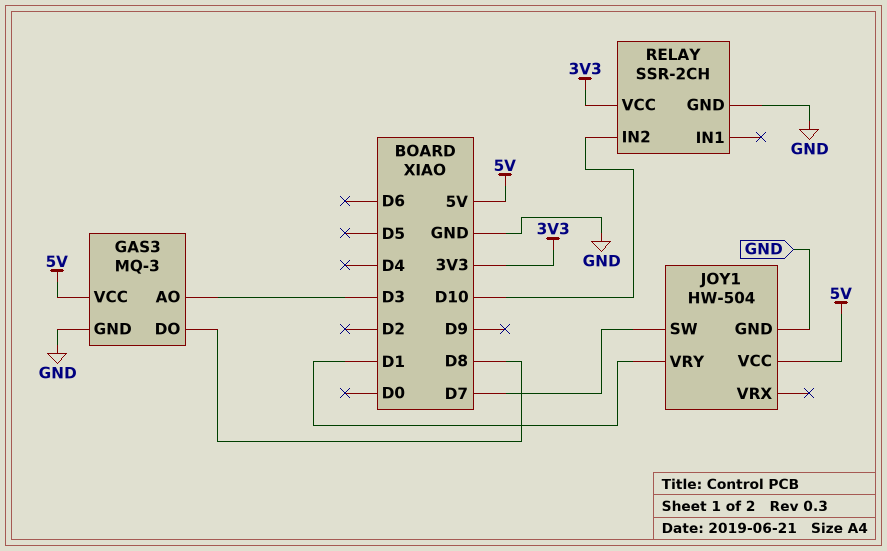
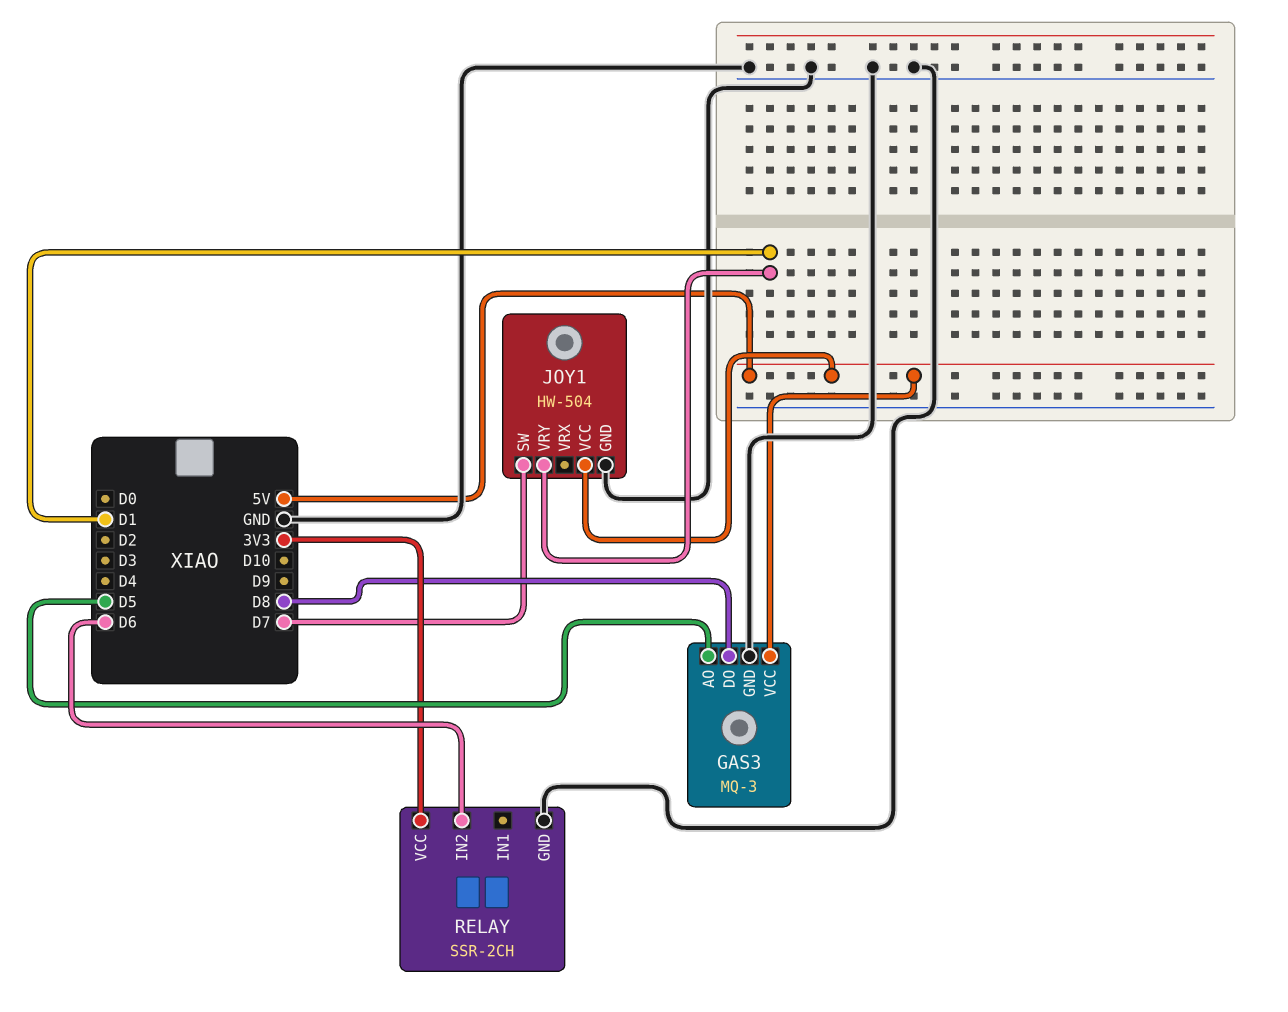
GAS3 pin AO: D3 -> D5
RELAY pin IN2: D10 -> D6

